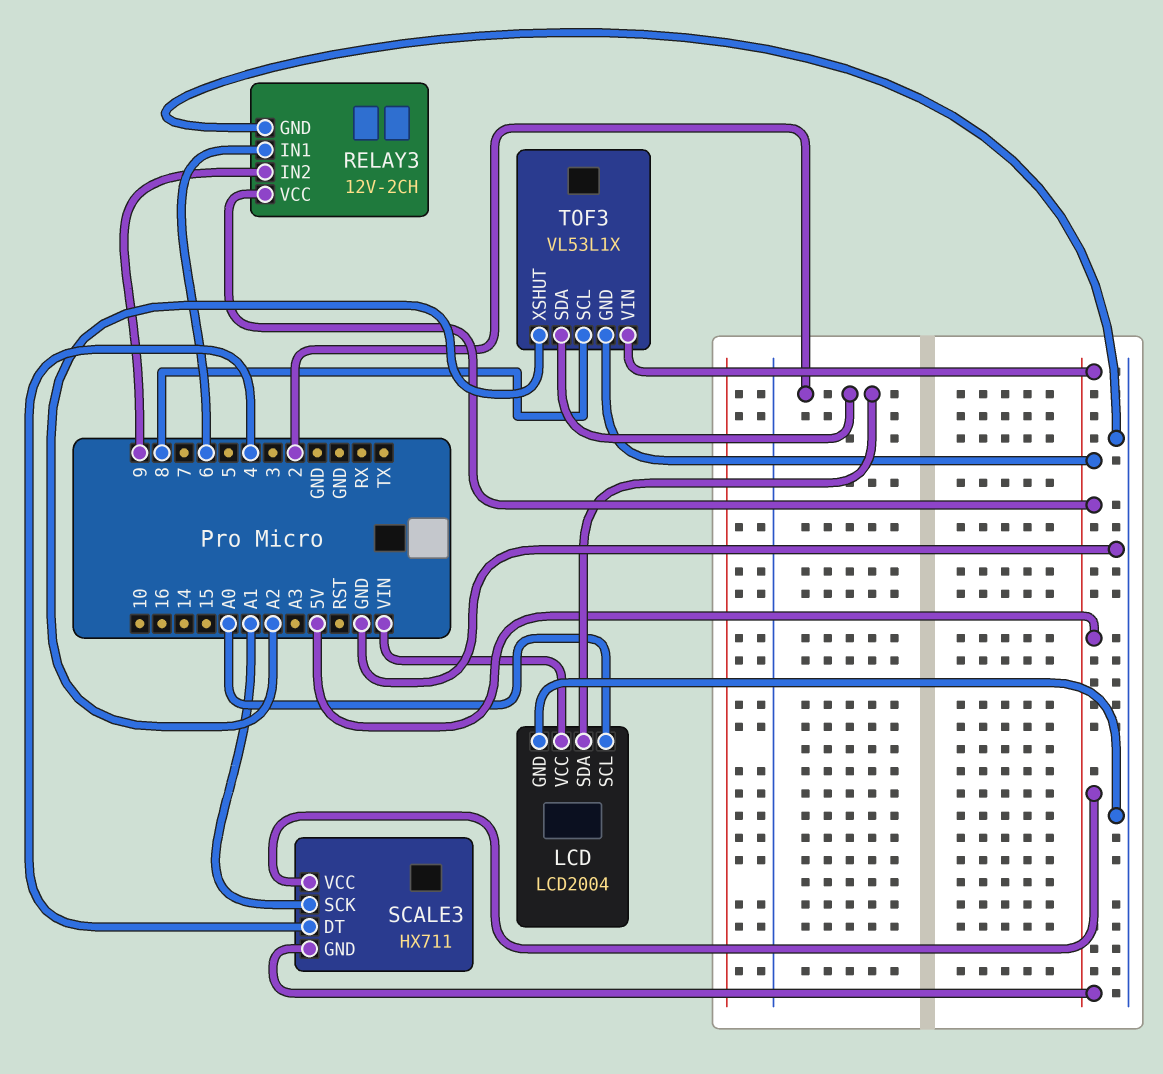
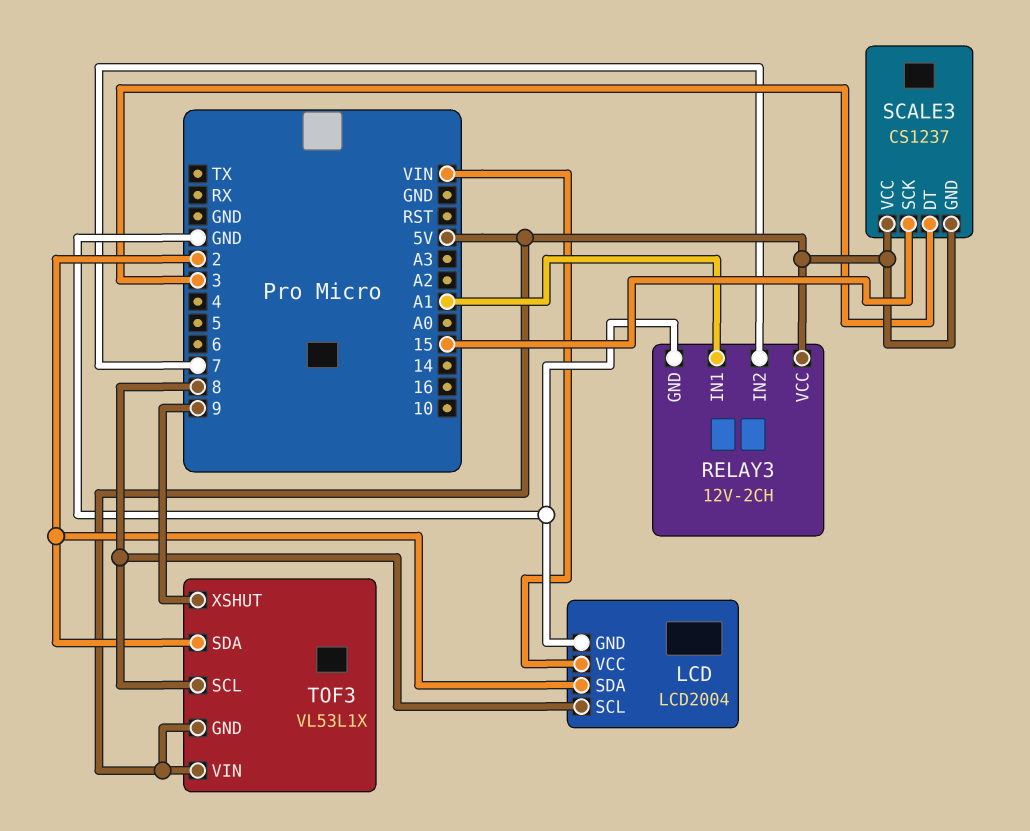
LCD pin SCL: A0 -> 8
RELAY3 pin IN1: 6 -> A1
RELAY3 pin IN2: 9 -> 7
SCALE3: HX711 -> CS1237
SCALE3 pin DT: 4 -> 3
SCALE3 pin SCK: A1 -> 15
TOF3 pin XSHUT: A2 -> 9

